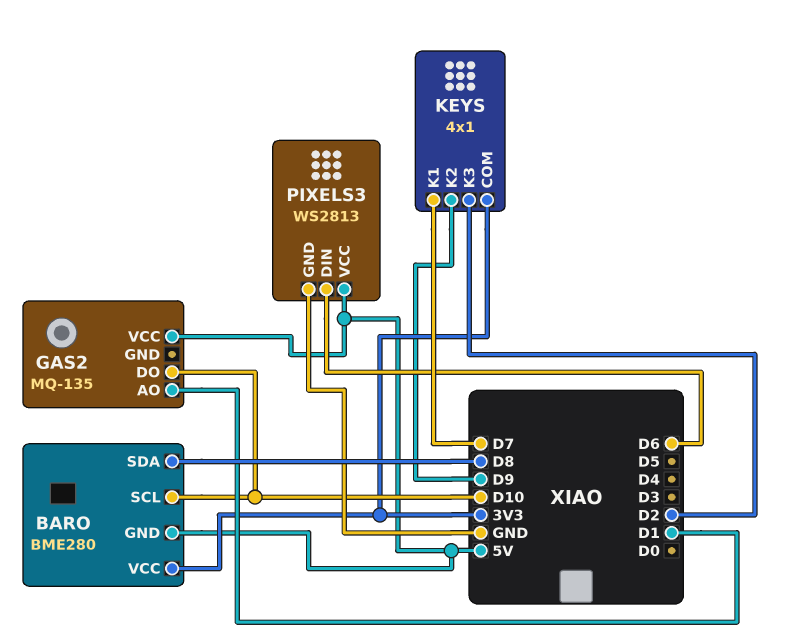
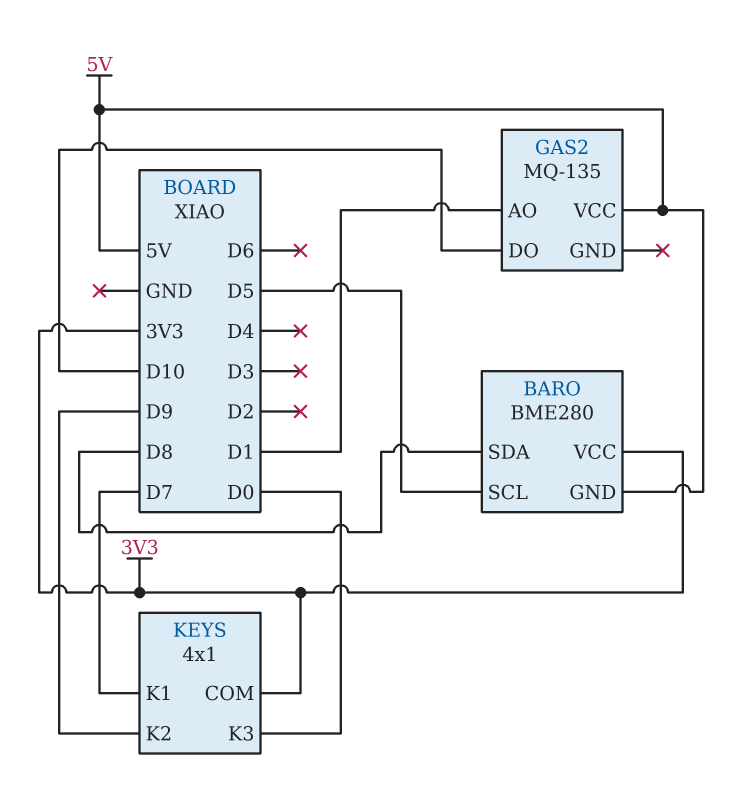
BARO pin SCL: D10 -> D5
KEYS pin K3: D2 -> D0
PIXELS3: WS2813 -> none
PIXELS3 pin DIN: D6 -> none
PIXELS3 pin GND: GND -> none
PIXELS3 pin VCC: 5V -> none

